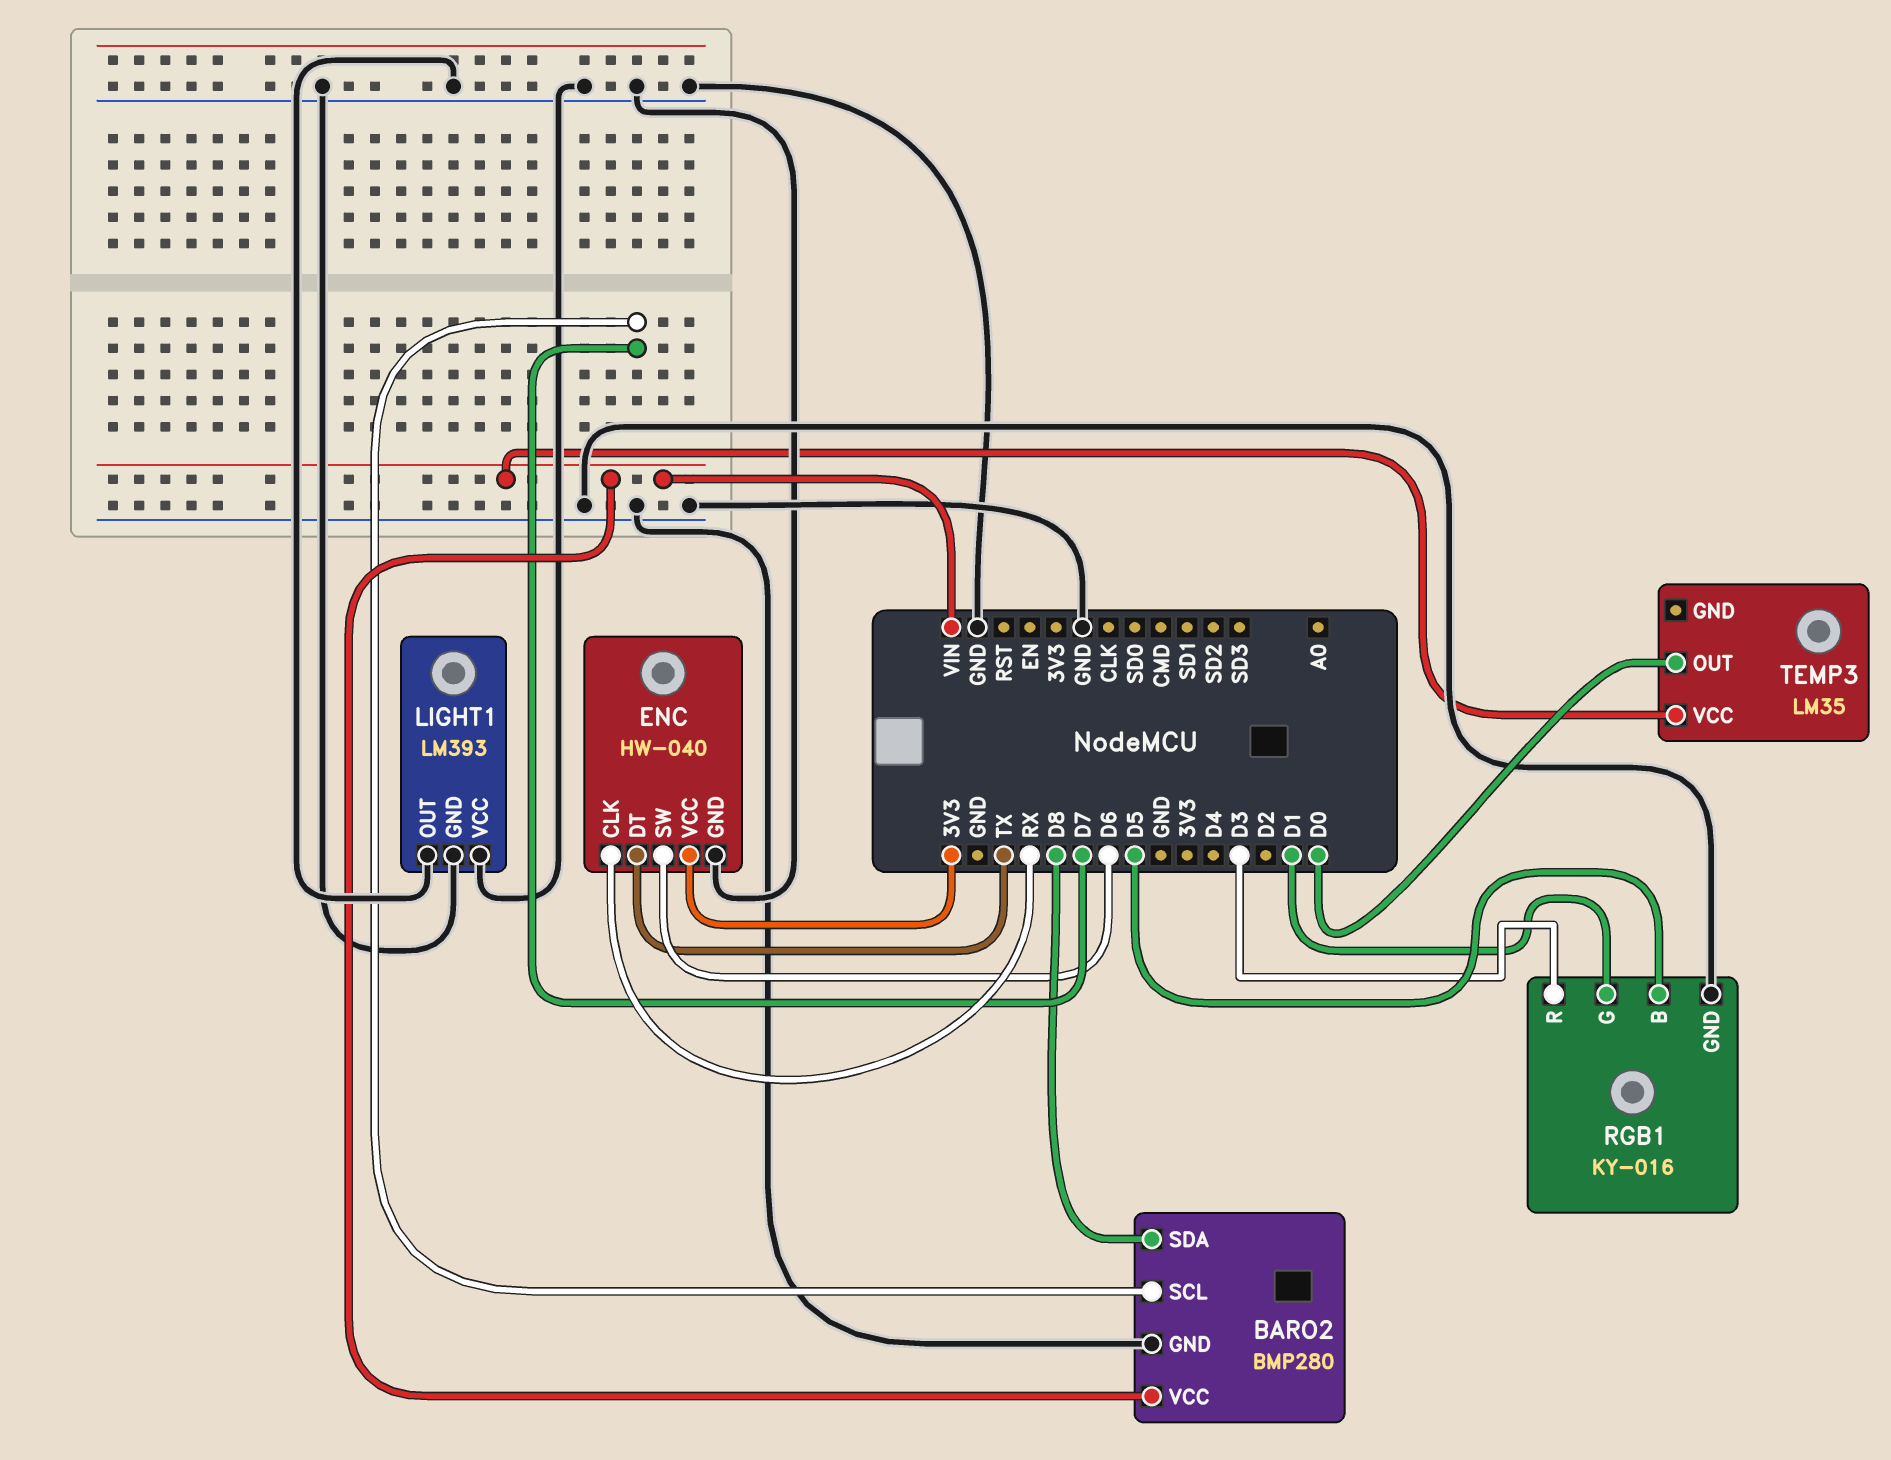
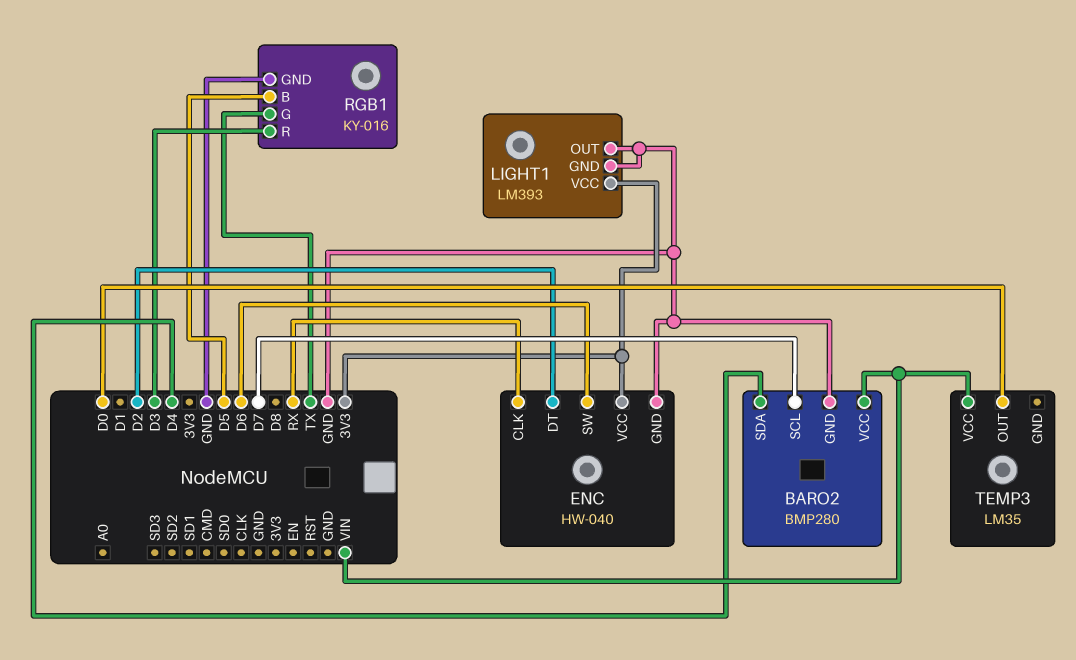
BARO2 pin SDA: D8 -> D4
ENC pin DT: TX -> D2
LIGHT1 pin VCC: GND -> 3V3
RGB1 pin G: D1 -> TX

